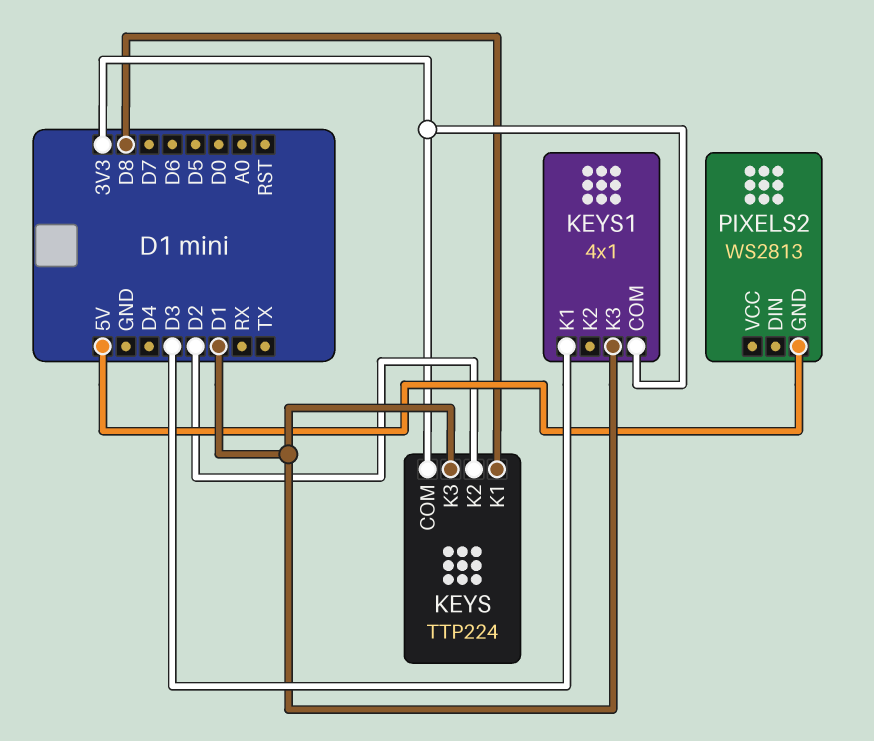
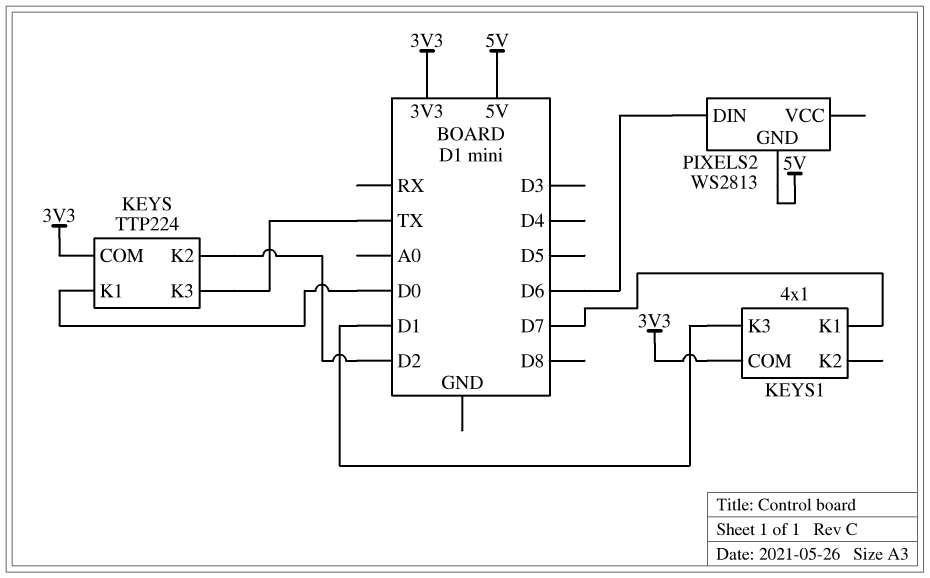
KEYS pin K1: D8 -> D0
KEYS pin K3: D1 -> TX
KEYS1 pin K1: D3 -> D7
PIXELS2 pin DIN: none -> D6

